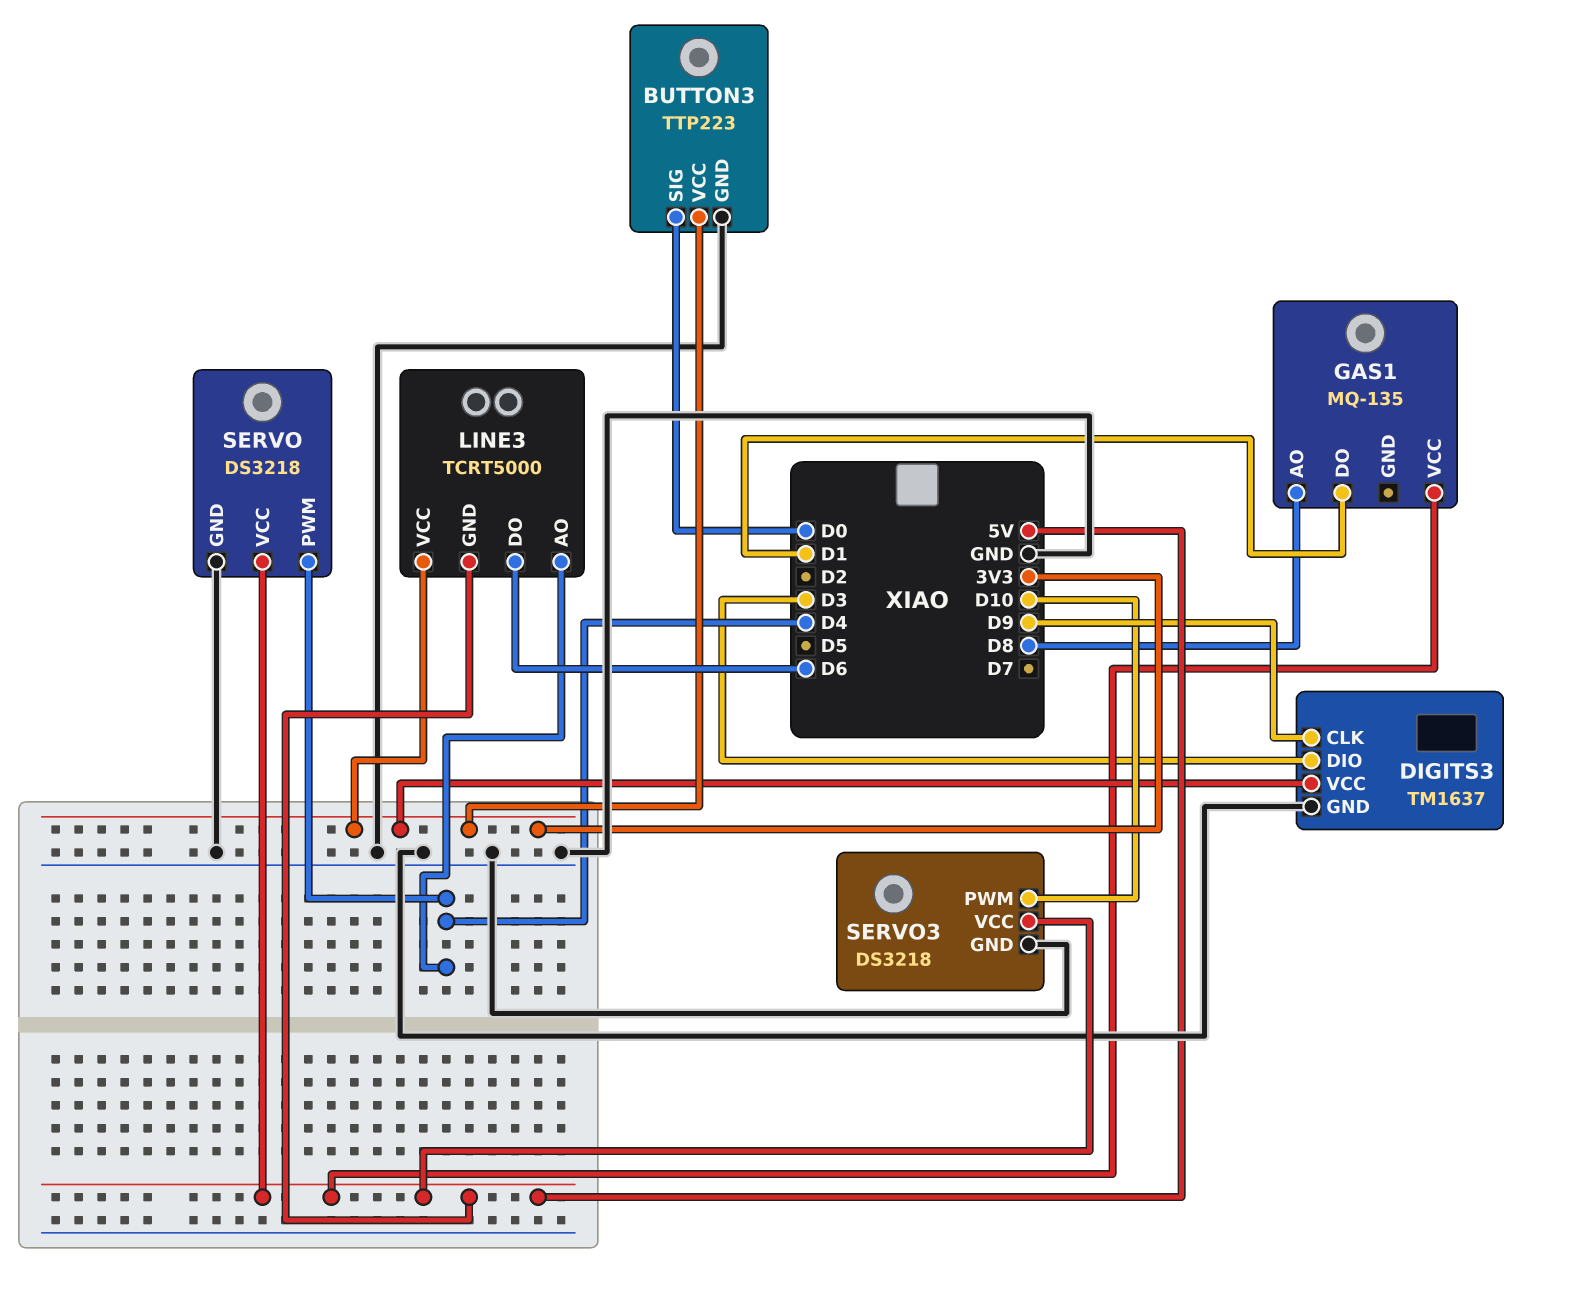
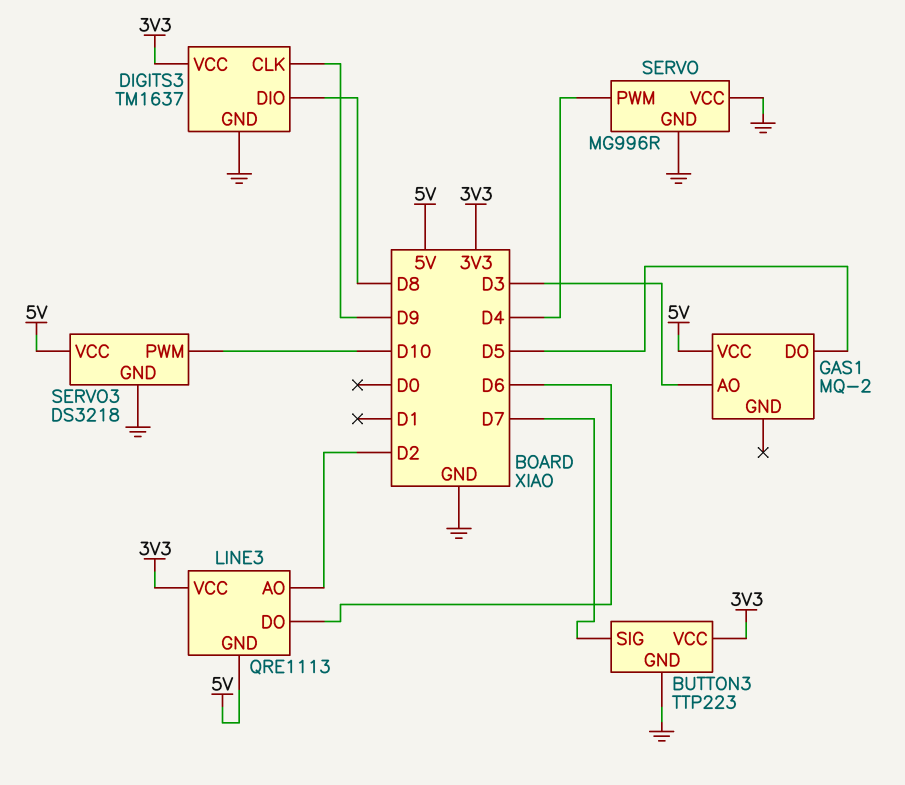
BUTTON3 pin SIG: D0 -> D7
DIGITS3 pin DIO: D3 -> D8
GAS1: MQ-135 -> MQ-2
GAS1 pin AO: D8 -> D3
GAS1 pin DO: D1 -> D5
LINE3: TCRT5000 -> QRE1113
LINE3 pin AO: D4 -> D2
SERVO: DS3218 -> MG996R
SERVO pin VCC: 5V -> GND

